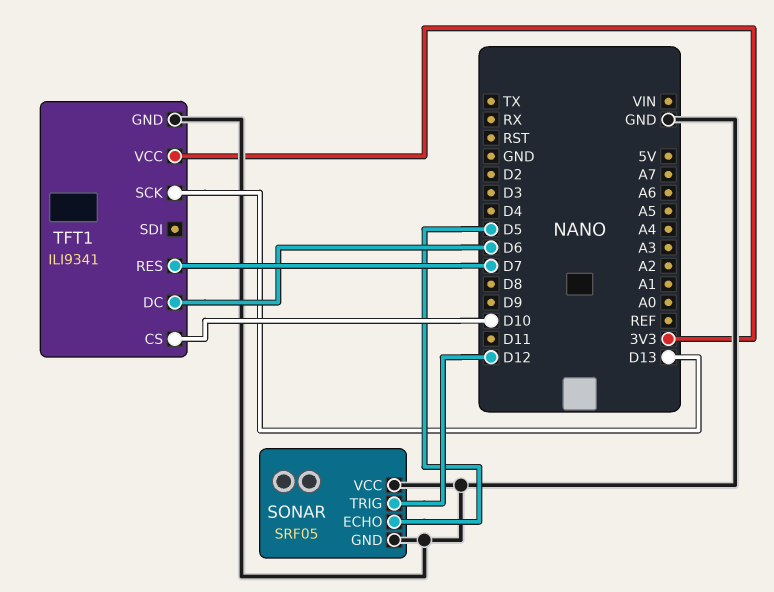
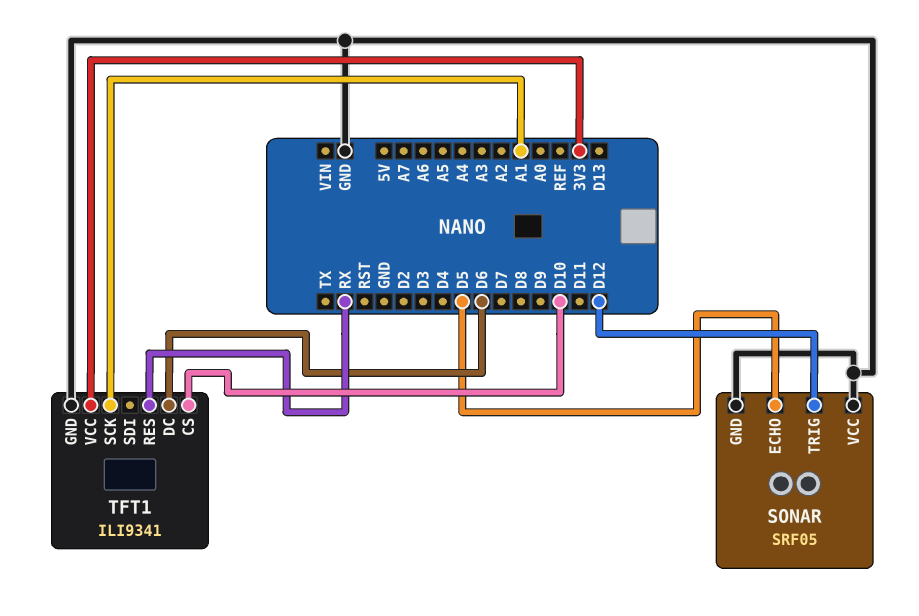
TFT1 pin RES: D7 -> RX
TFT1 pin SCK: D13 -> A1

